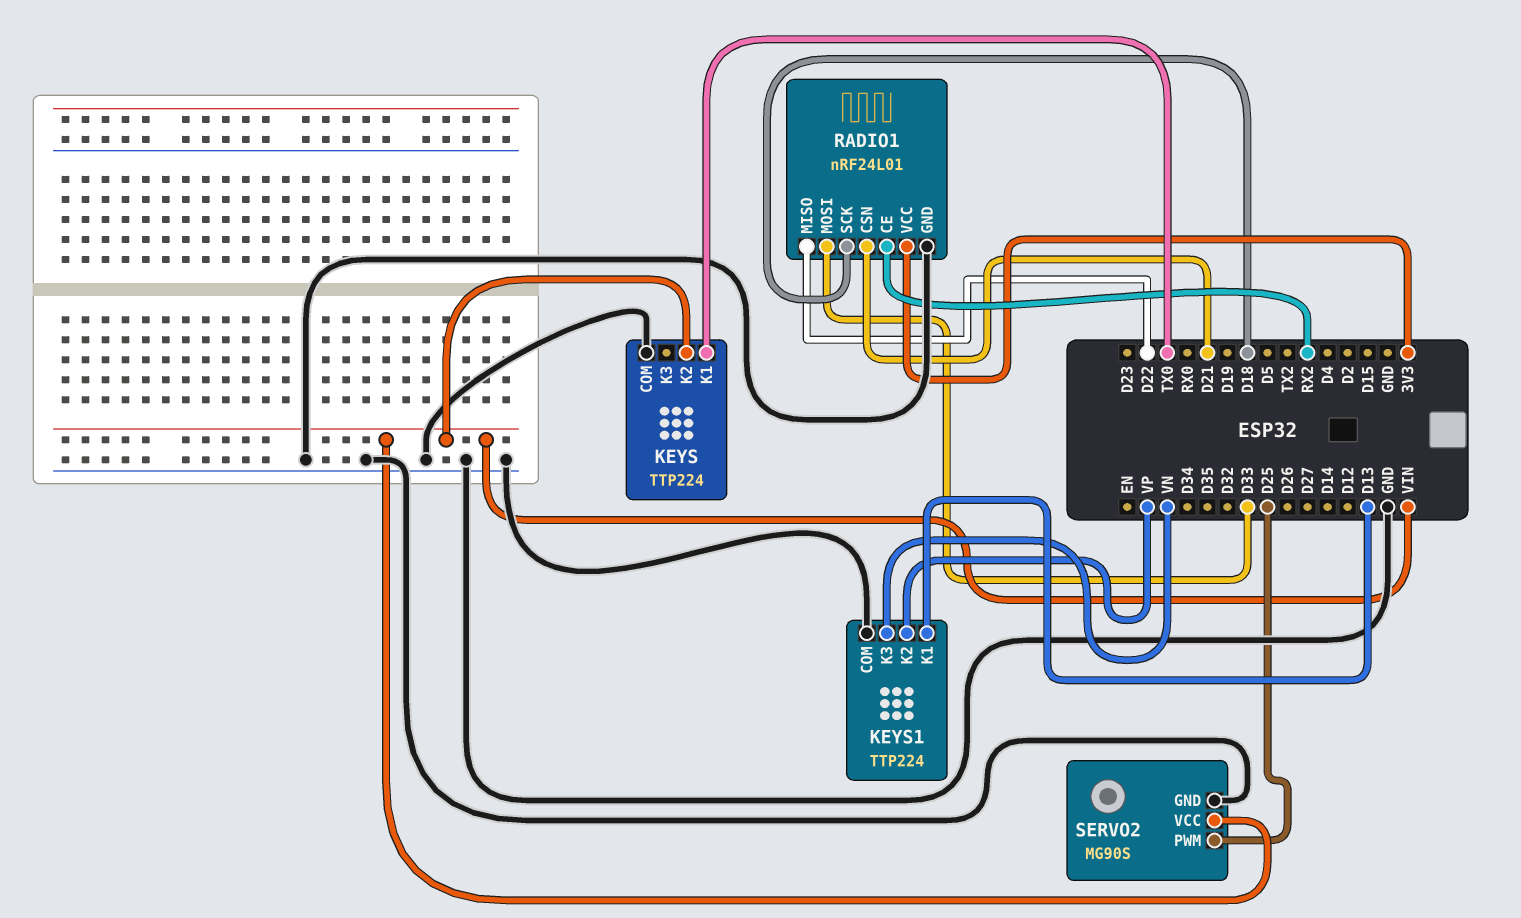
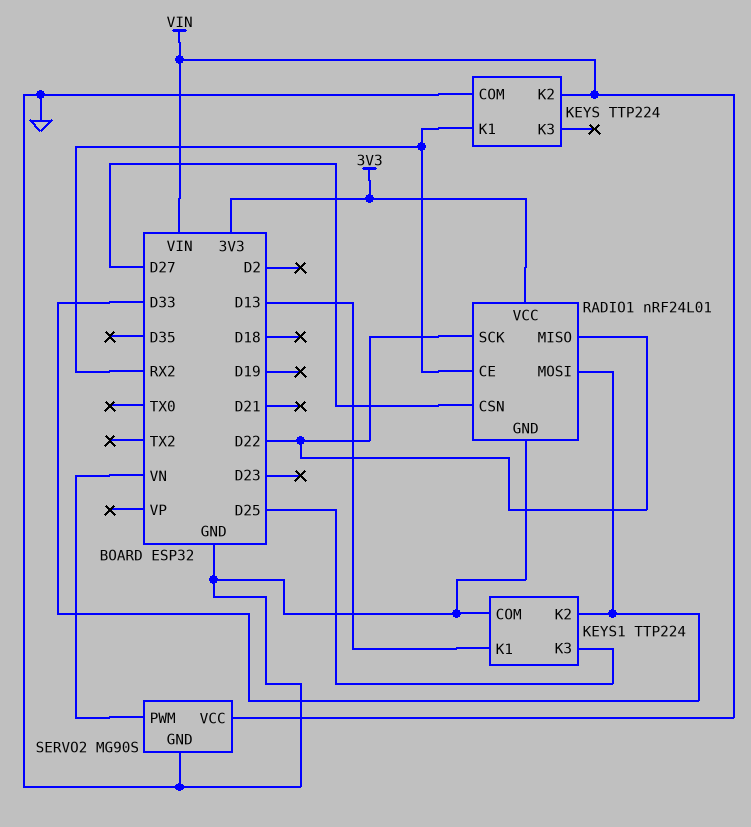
KEYS pin K1: TX0 -> RX2
KEYS1 pin K2: VP -> D33
KEYS1 pin K3: VN -> D25
RADIO1 pin CSN: D21 -> D27
RADIO1 pin SCK: D18 -> D22
SERVO2 pin PWM: D25 -> VN

